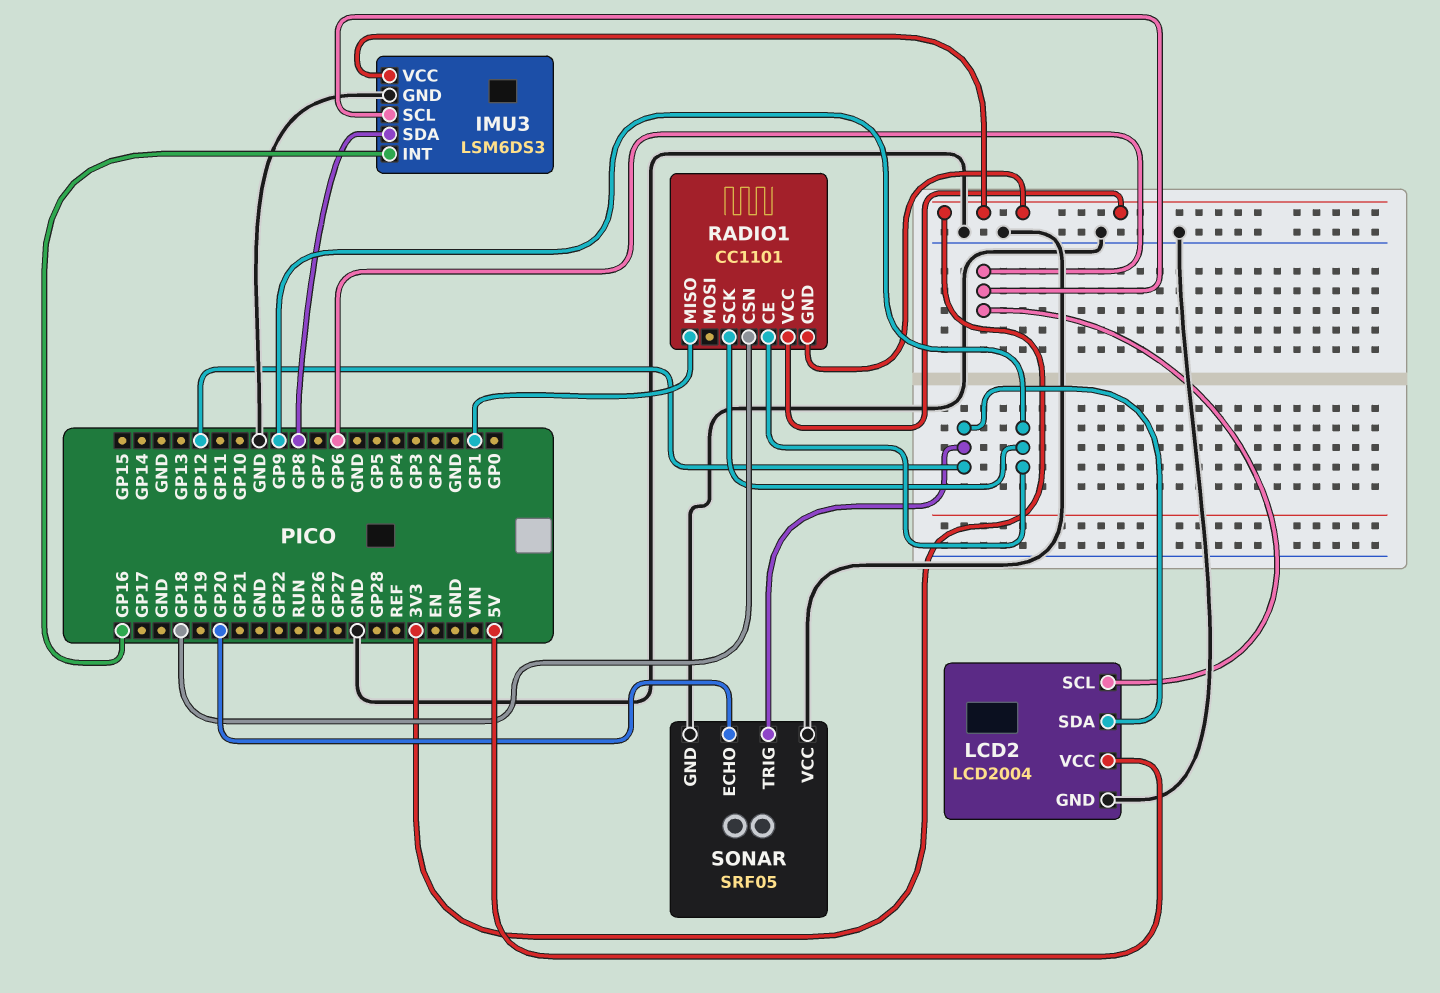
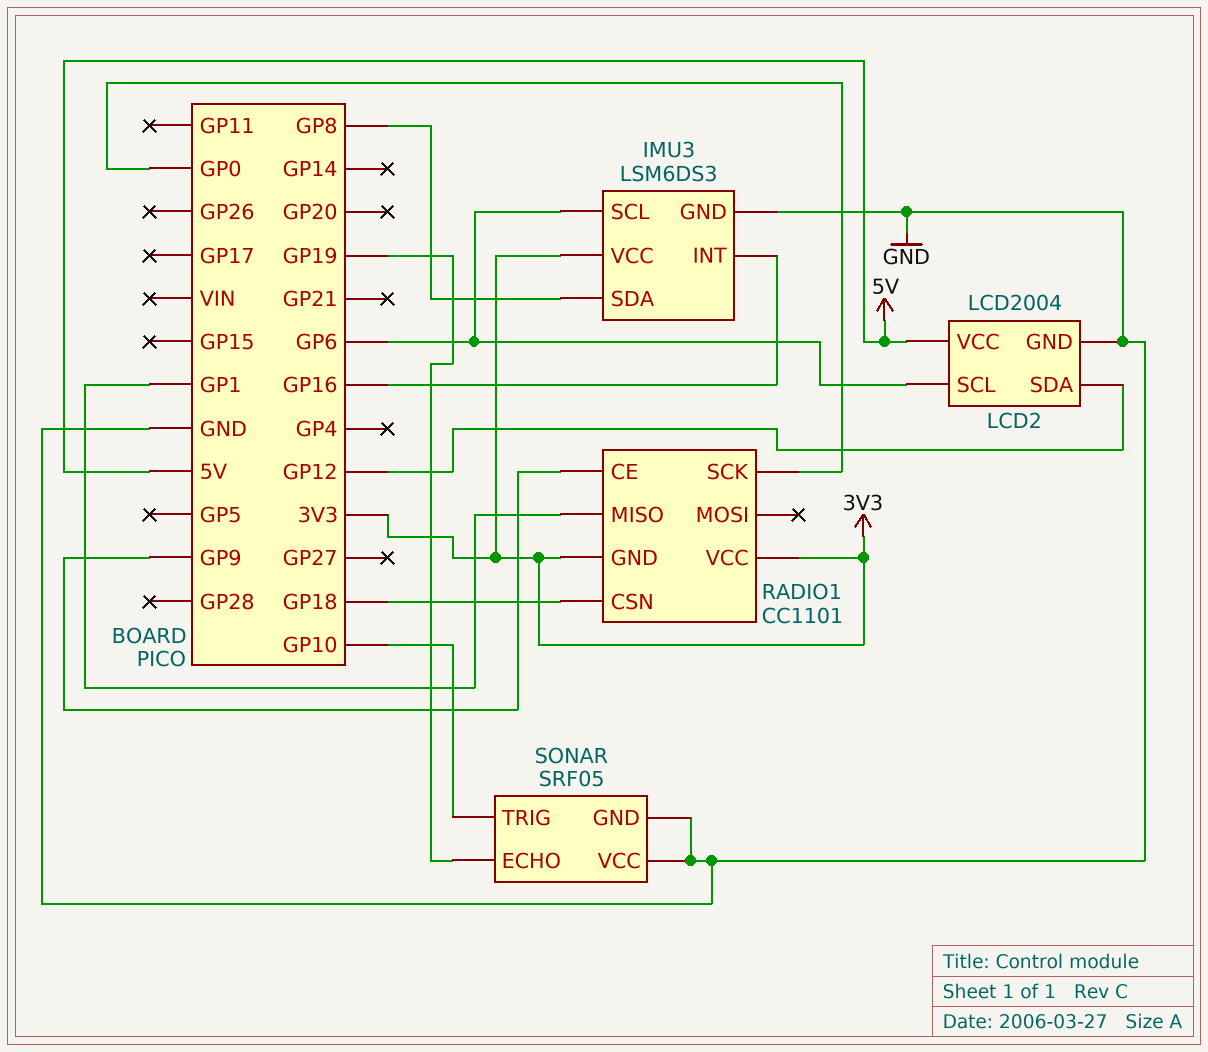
RADIO1 pin SCK: GP9 -> GP0
SONAR pin ECHO: GP20 -> GP19
SONAR pin TRIG: GP12 -> GP10

